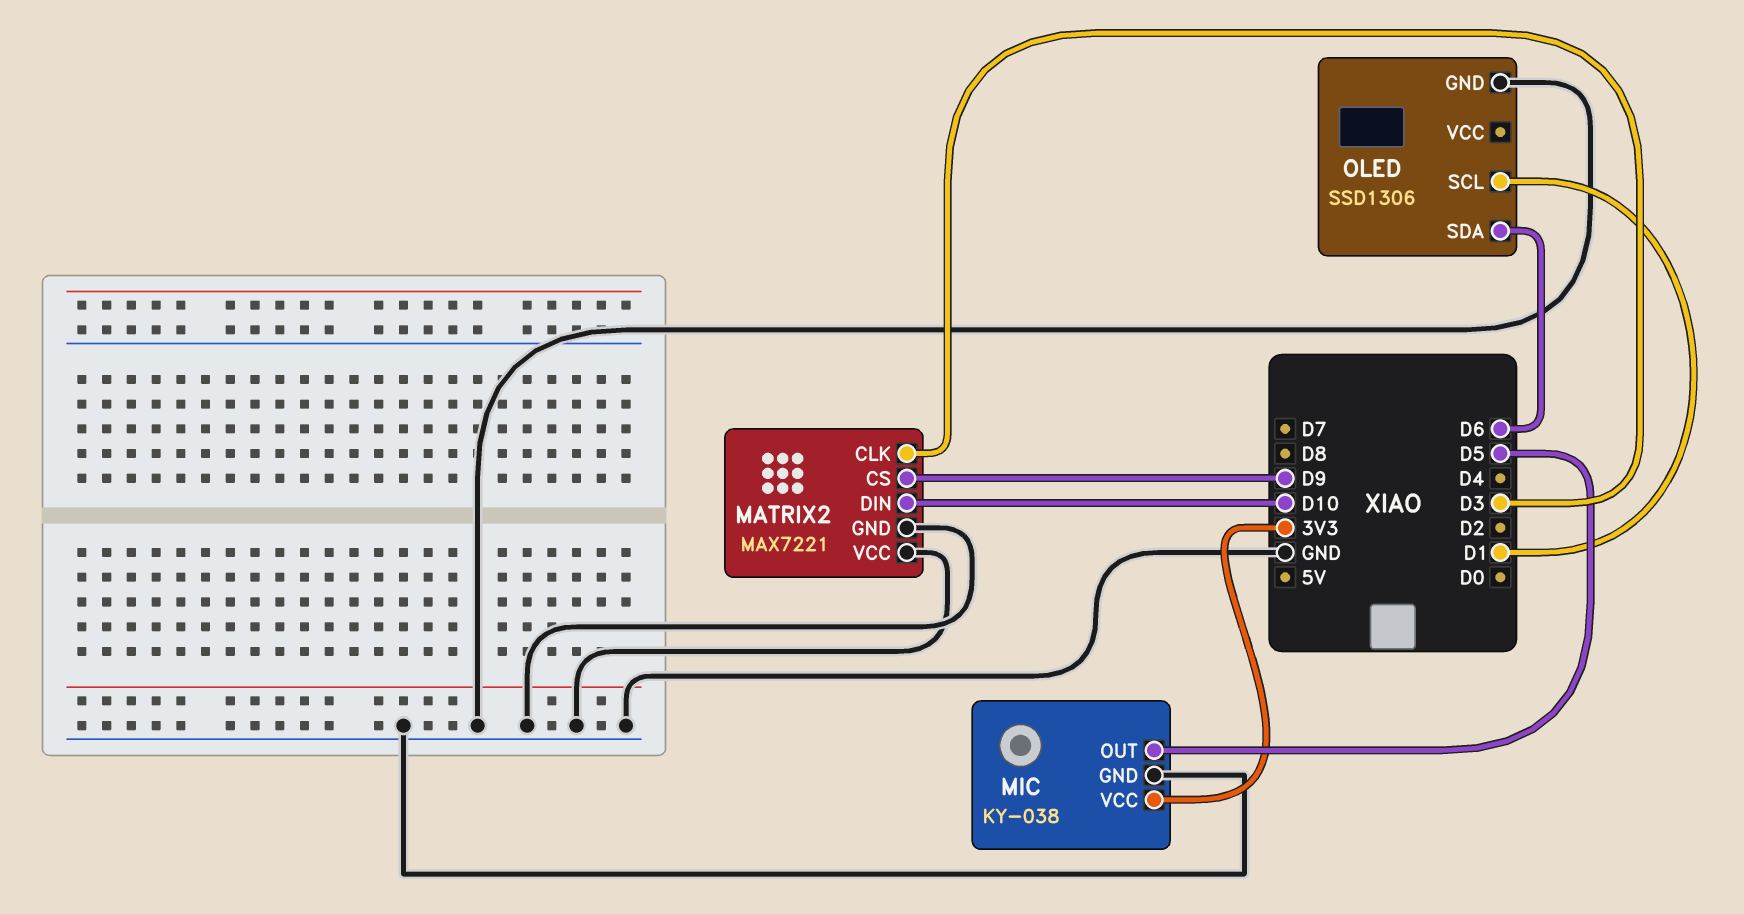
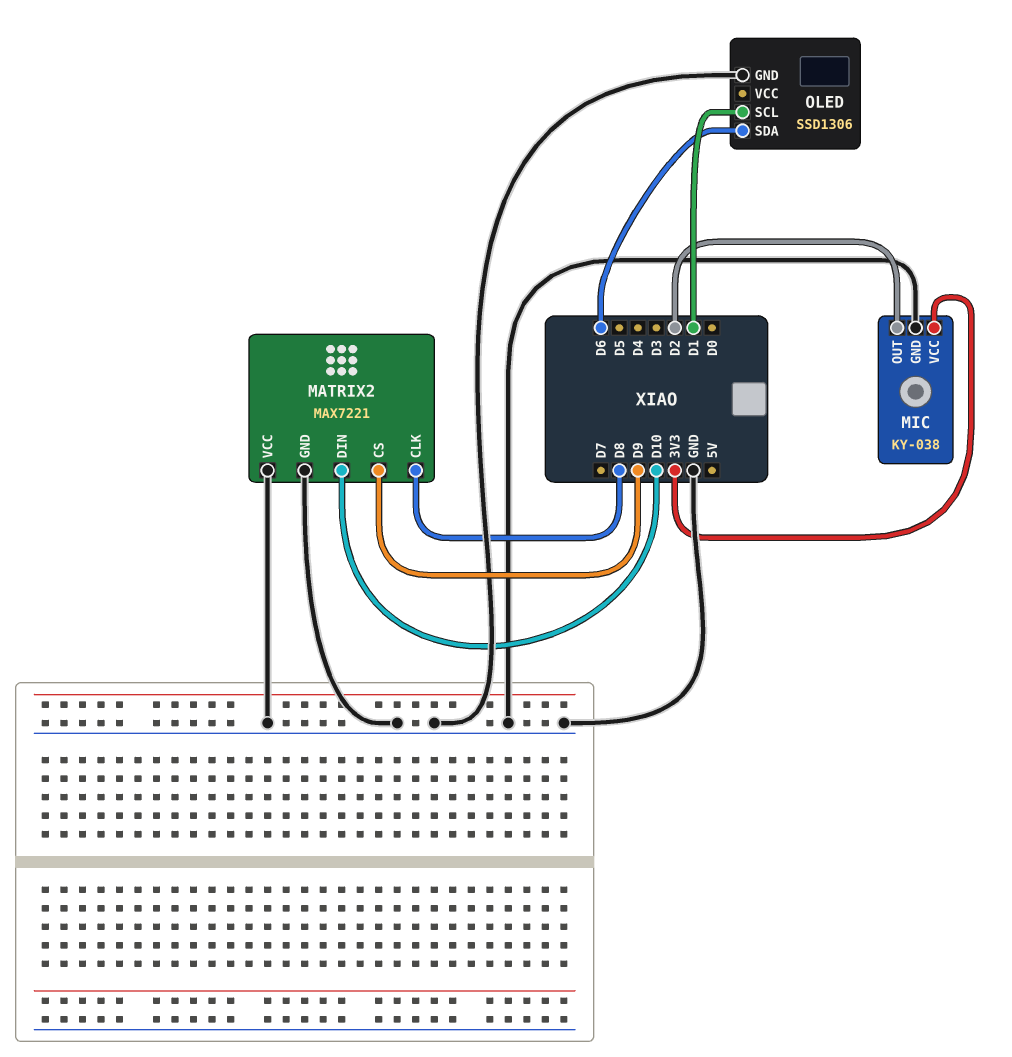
MATRIX2 pin CLK: D3 -> D8
MIC pin OUT: D5 -> D2

